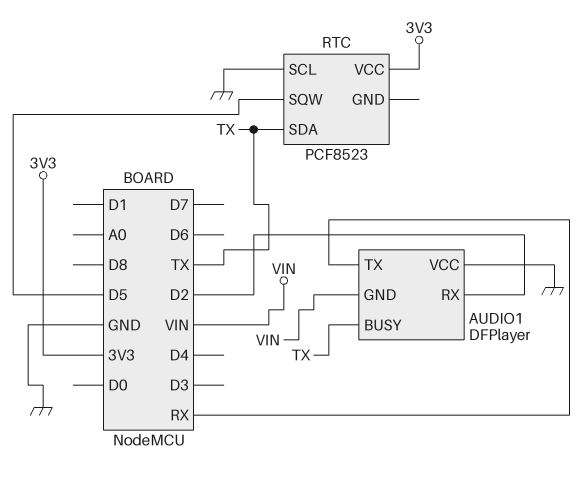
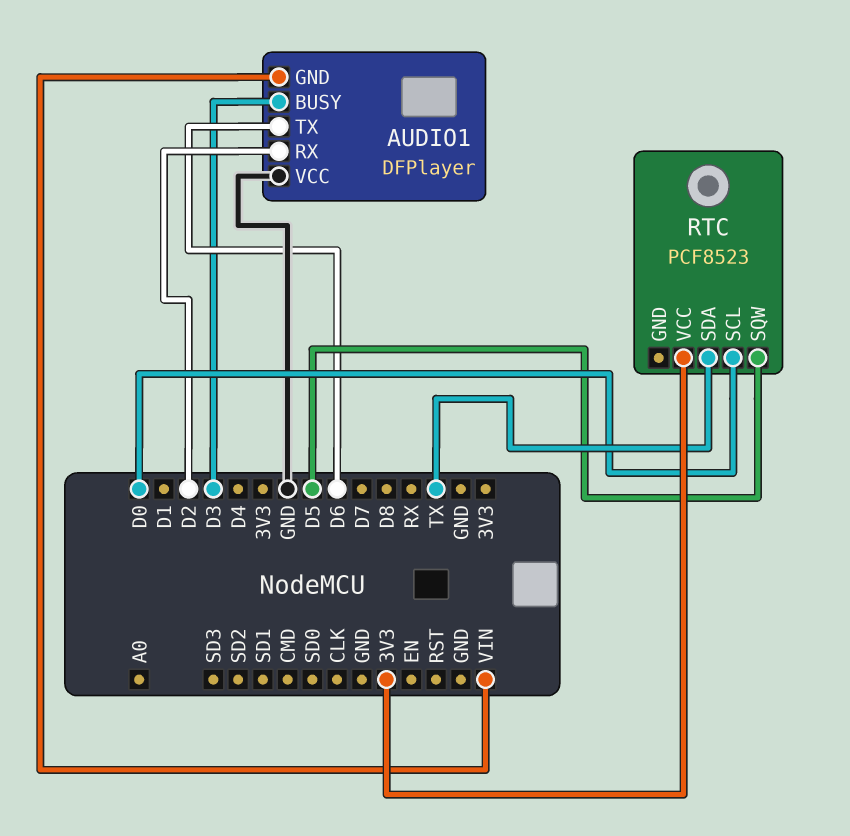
AUDIO1 pin BUSY: TX -> D3
AUDIO1 pin TX: RX -> D6
RTC pin SCL: GND -> D0

